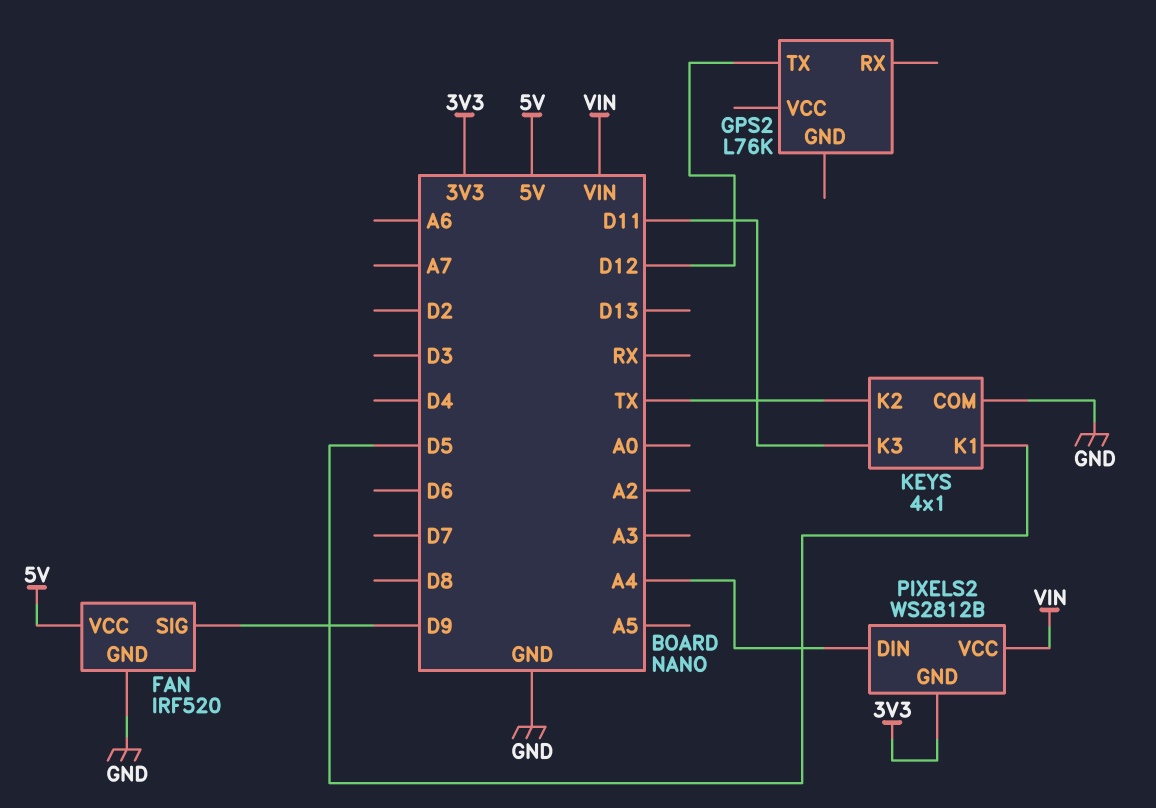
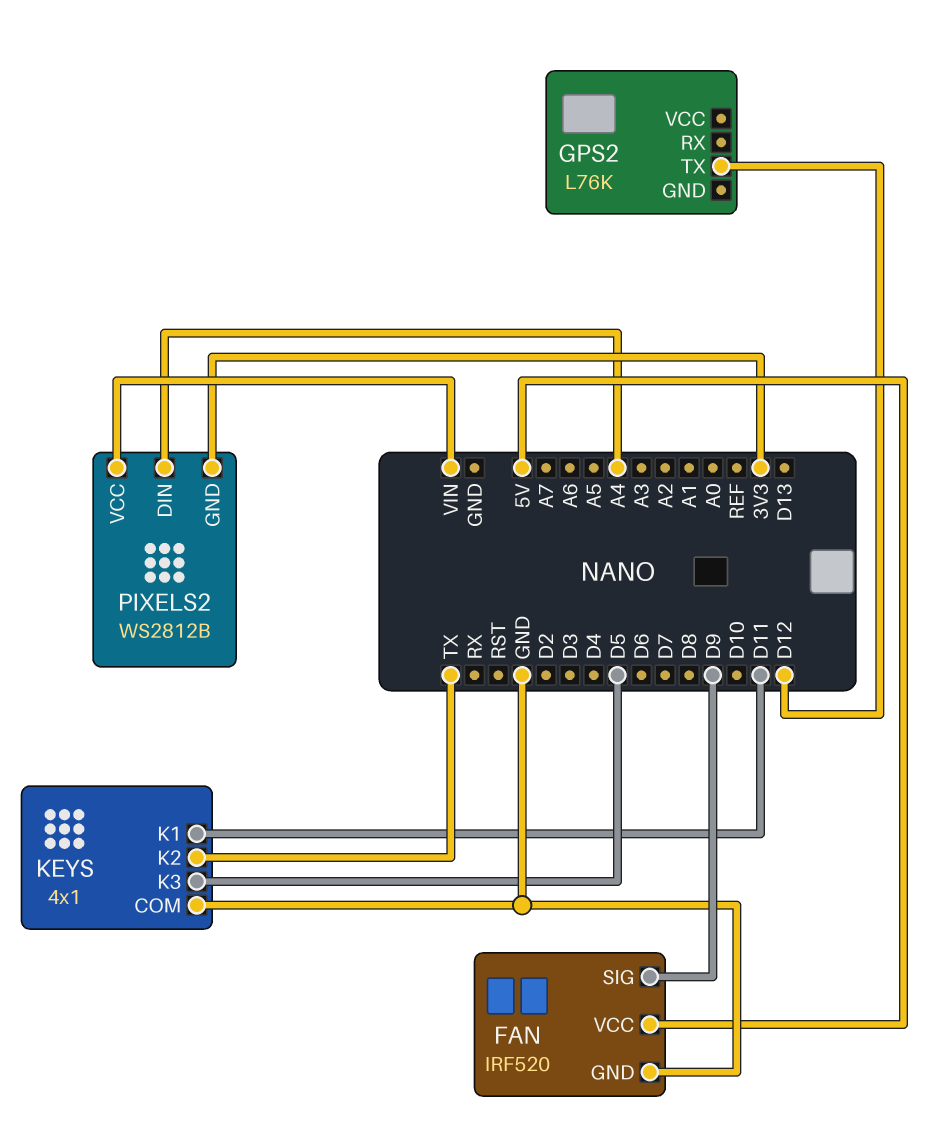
KEYS pin K1: D5 -> D11
KEYS pin K3: D11 -> D5

